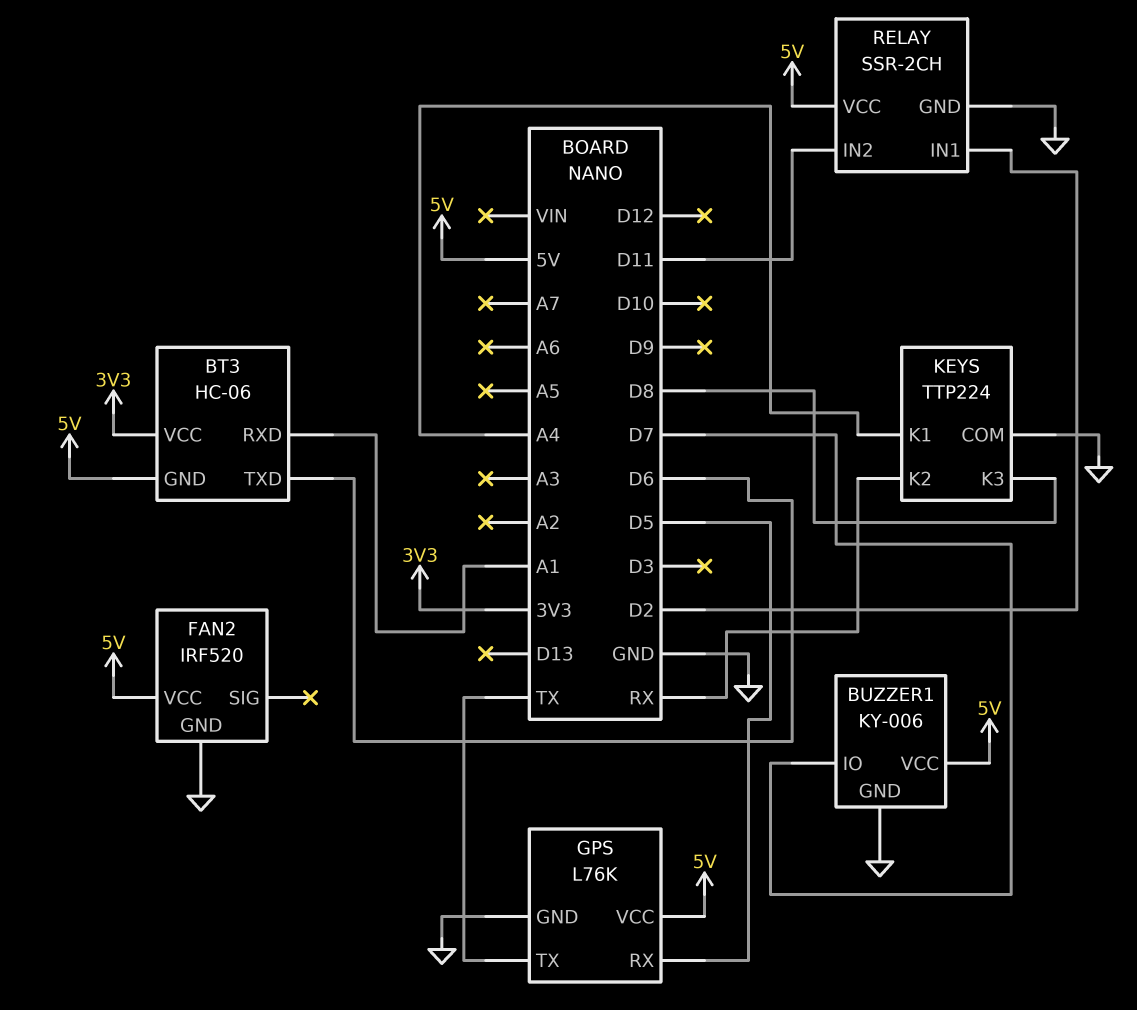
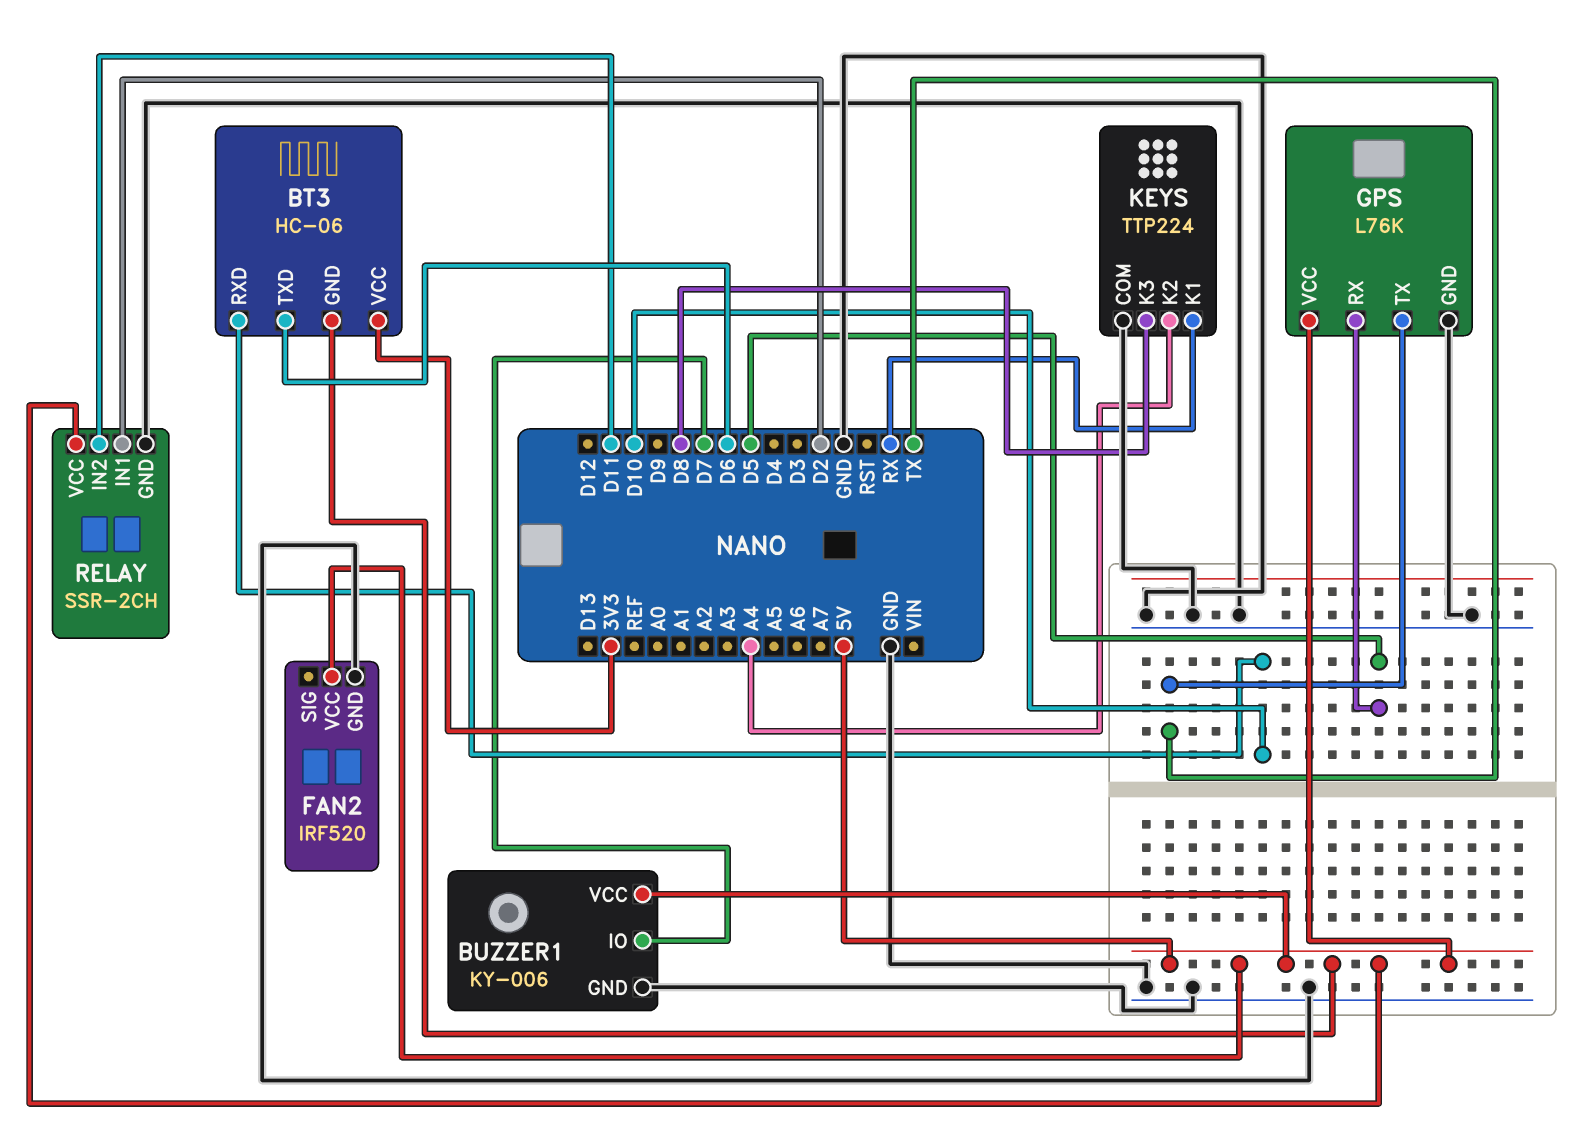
BT3 pin RXD: A1 -> D10
KEYS pin K1: A4 -> RX
KEYS pin K2: RX -> A4

